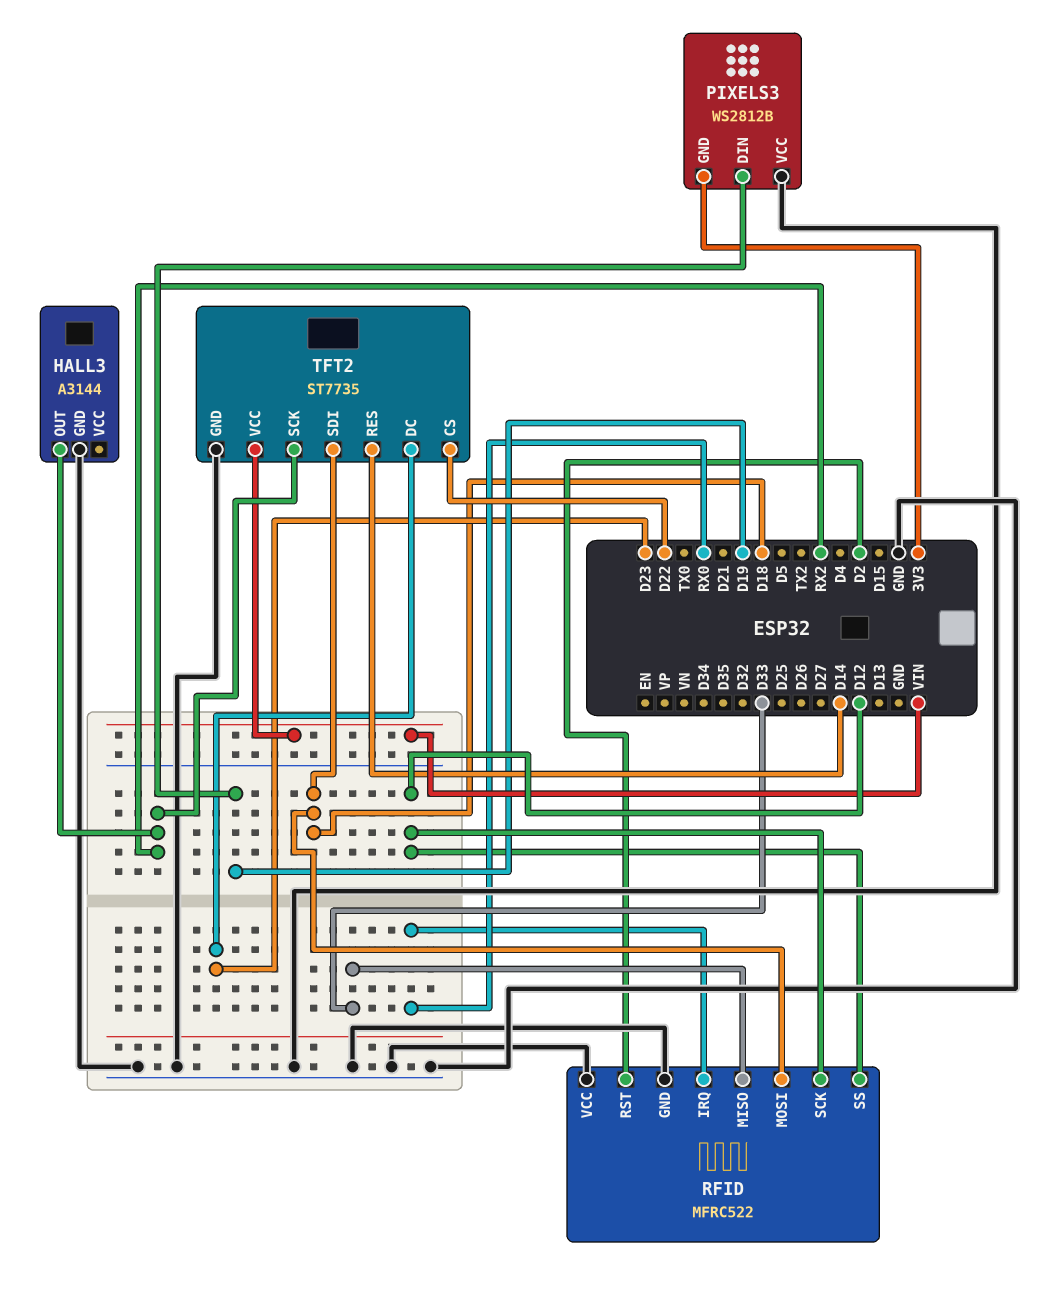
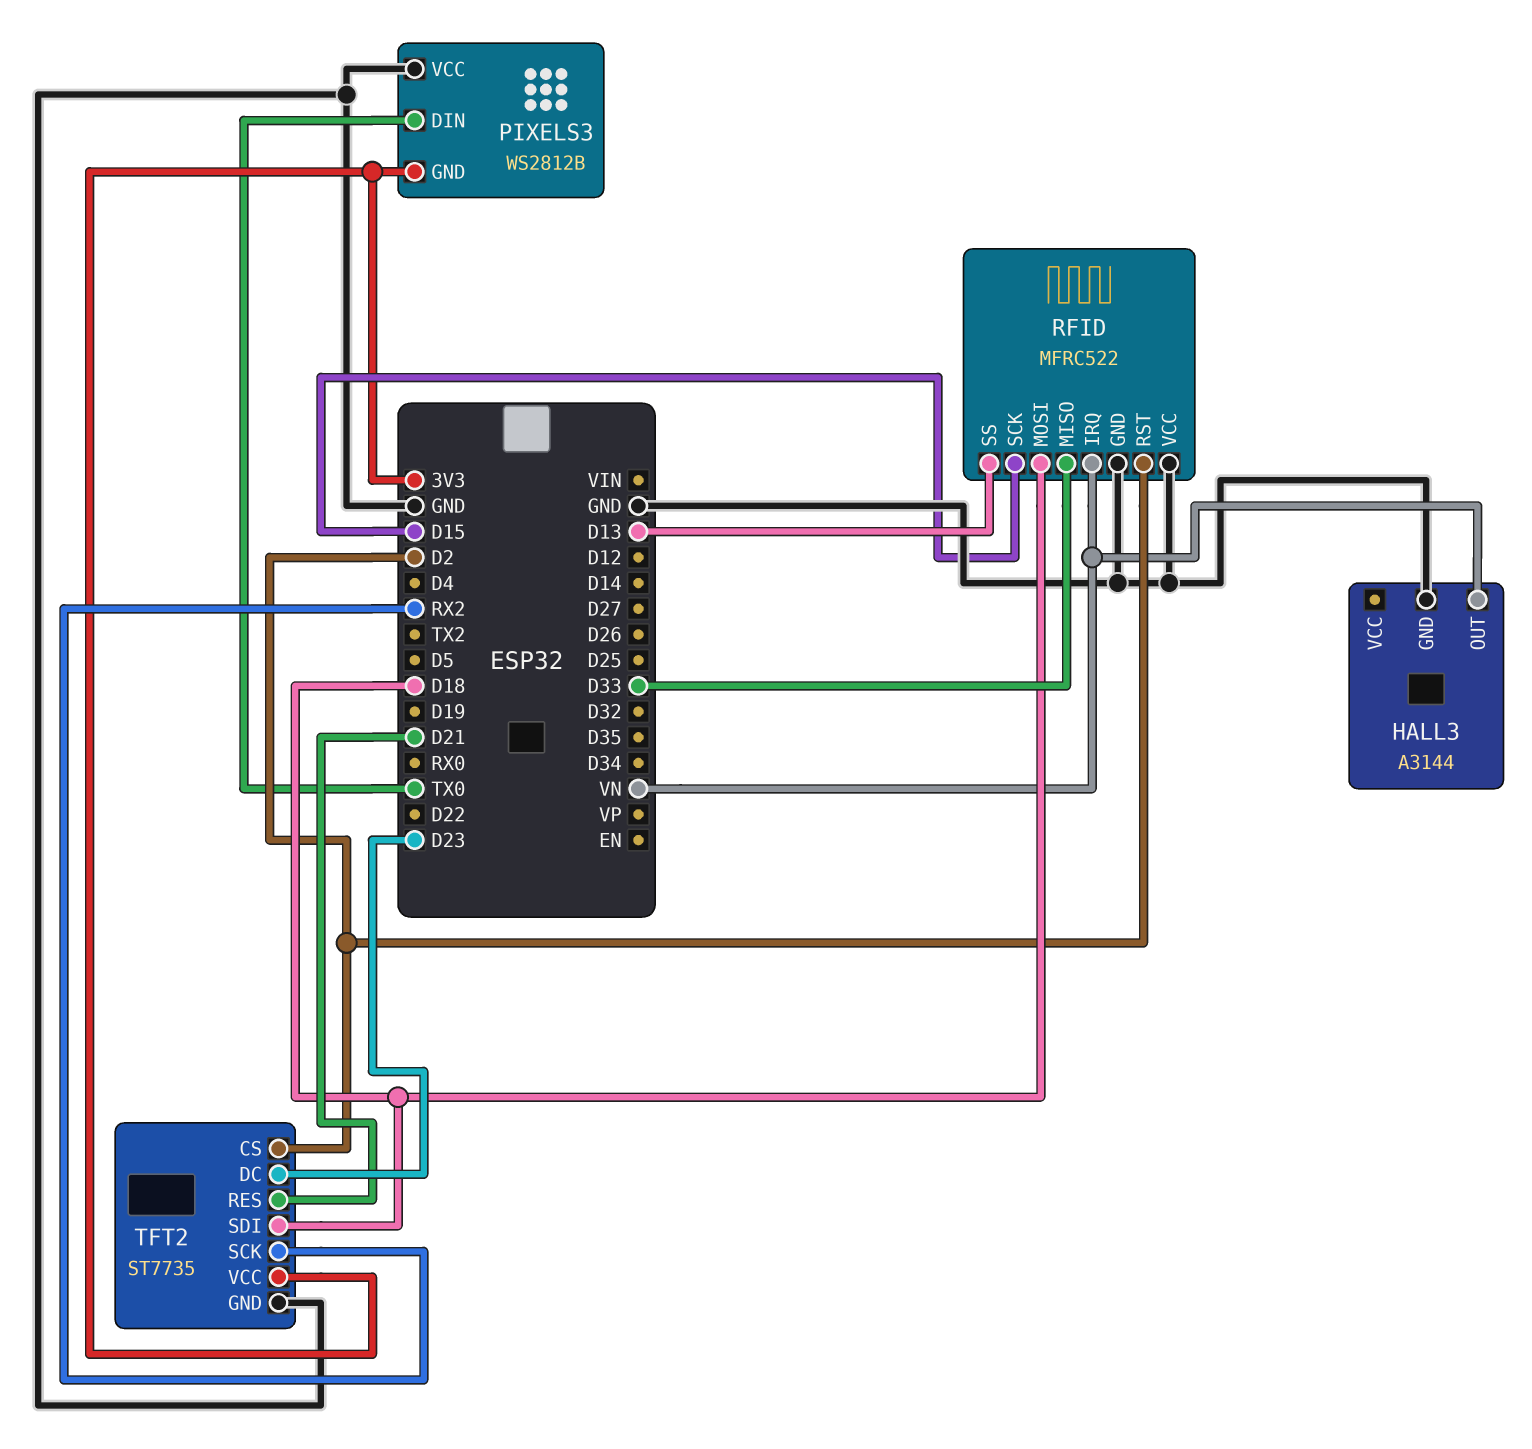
HALL3 pin OUT: RX2 -> VN
PIXELS3 pin DIN: D19 -> TX0
RFID pin IRQ: RX0 -> VN
RFID pin SCK: D12 -> D15
RFID pin SS: D12 -> D13
TFT2 pin CS: D22 -> D2
TFT2 pin RES: D14 -> D21
TFT2 pin VCC: VIN -> 3V3

